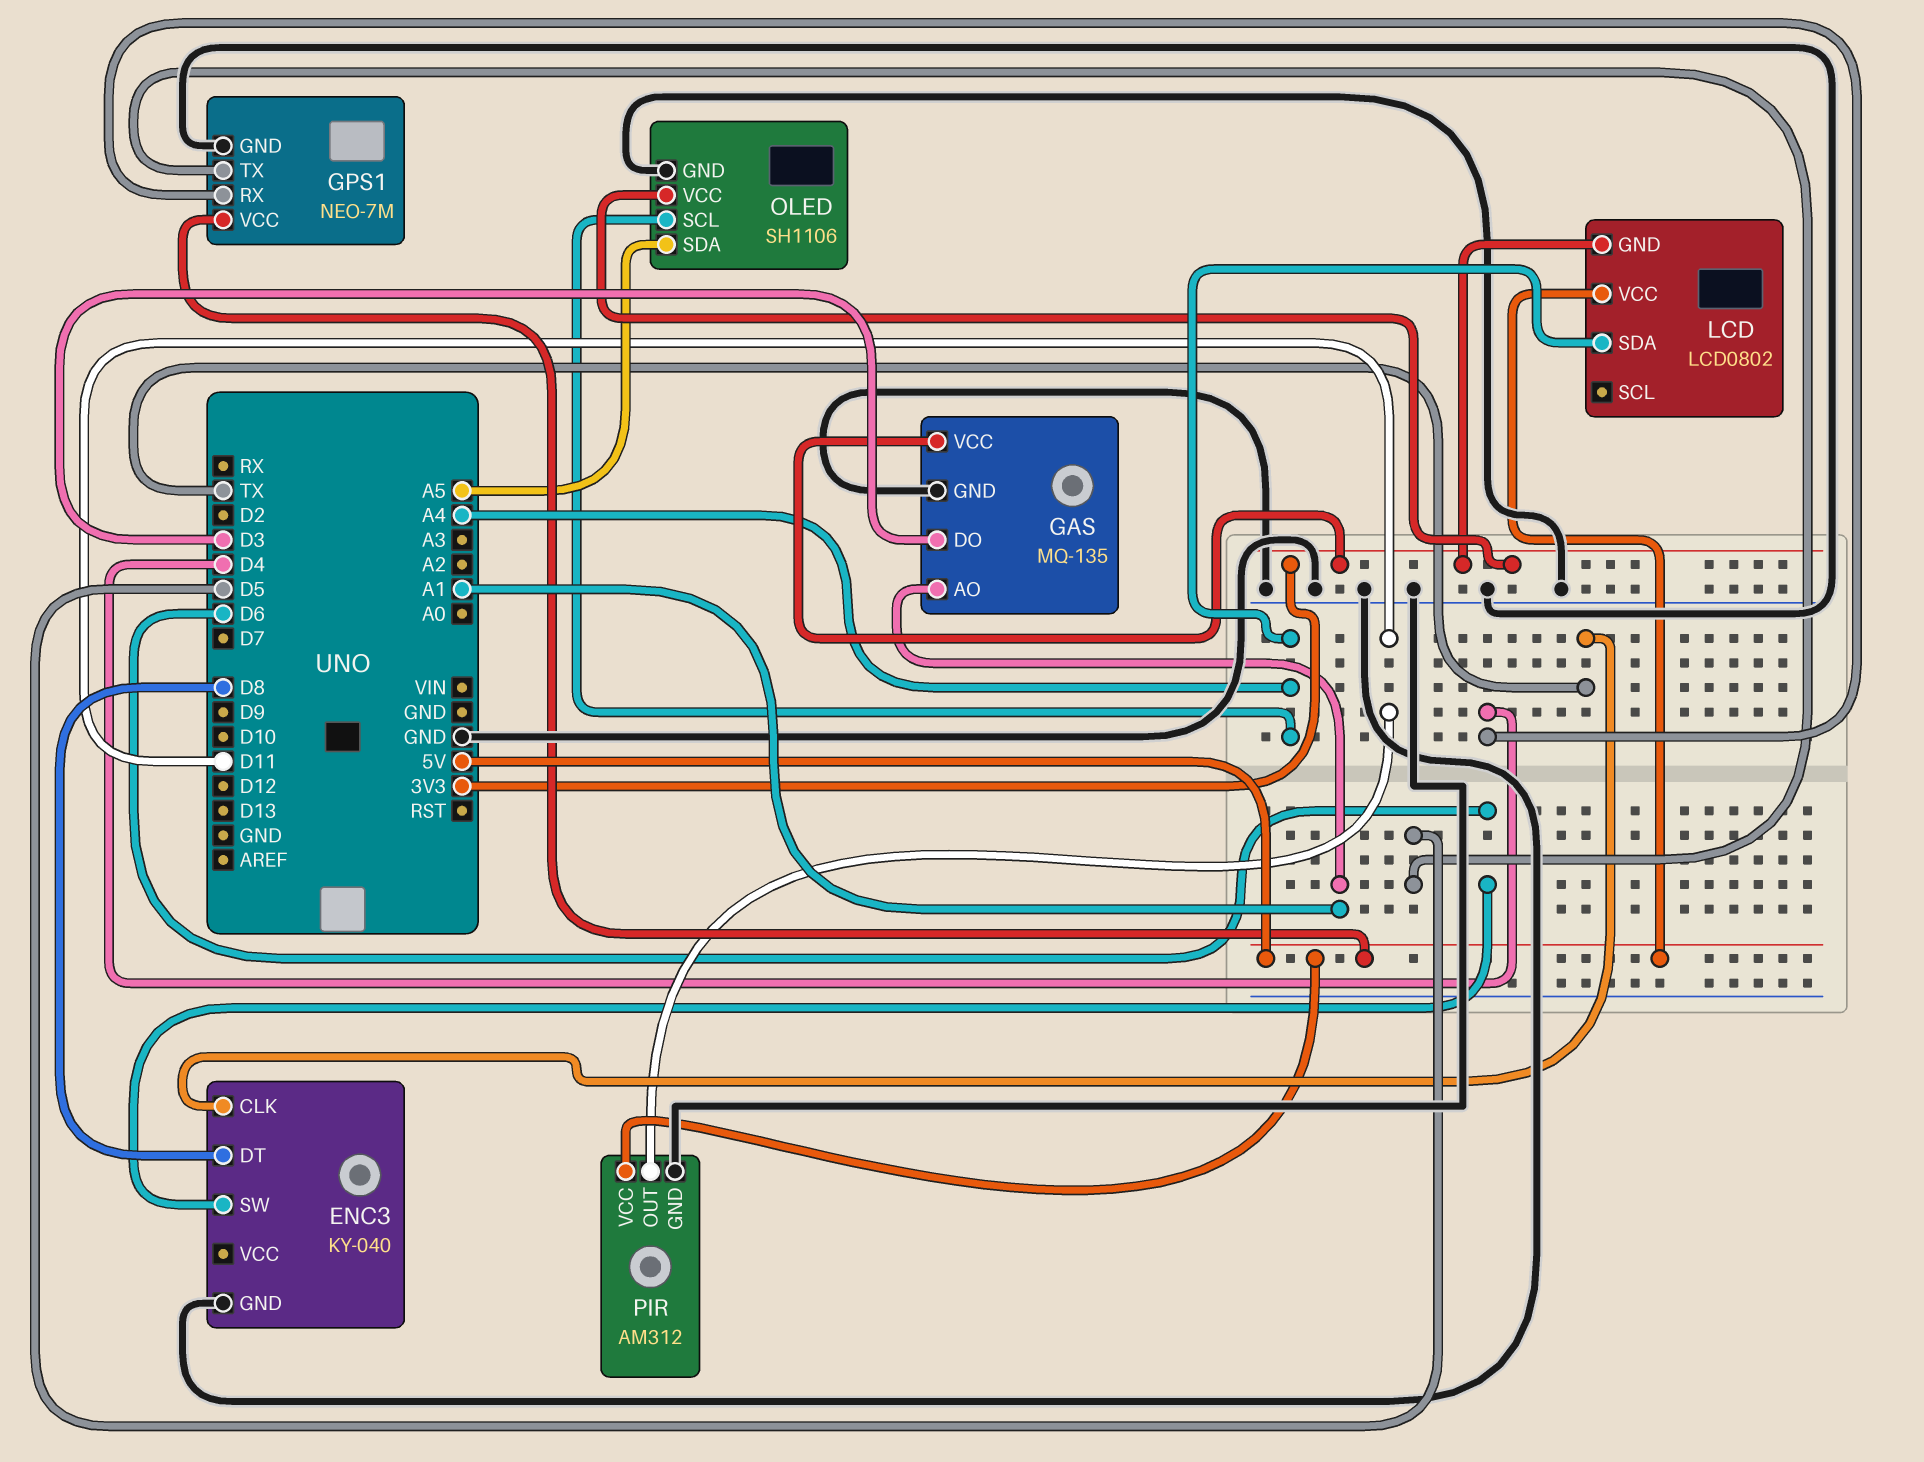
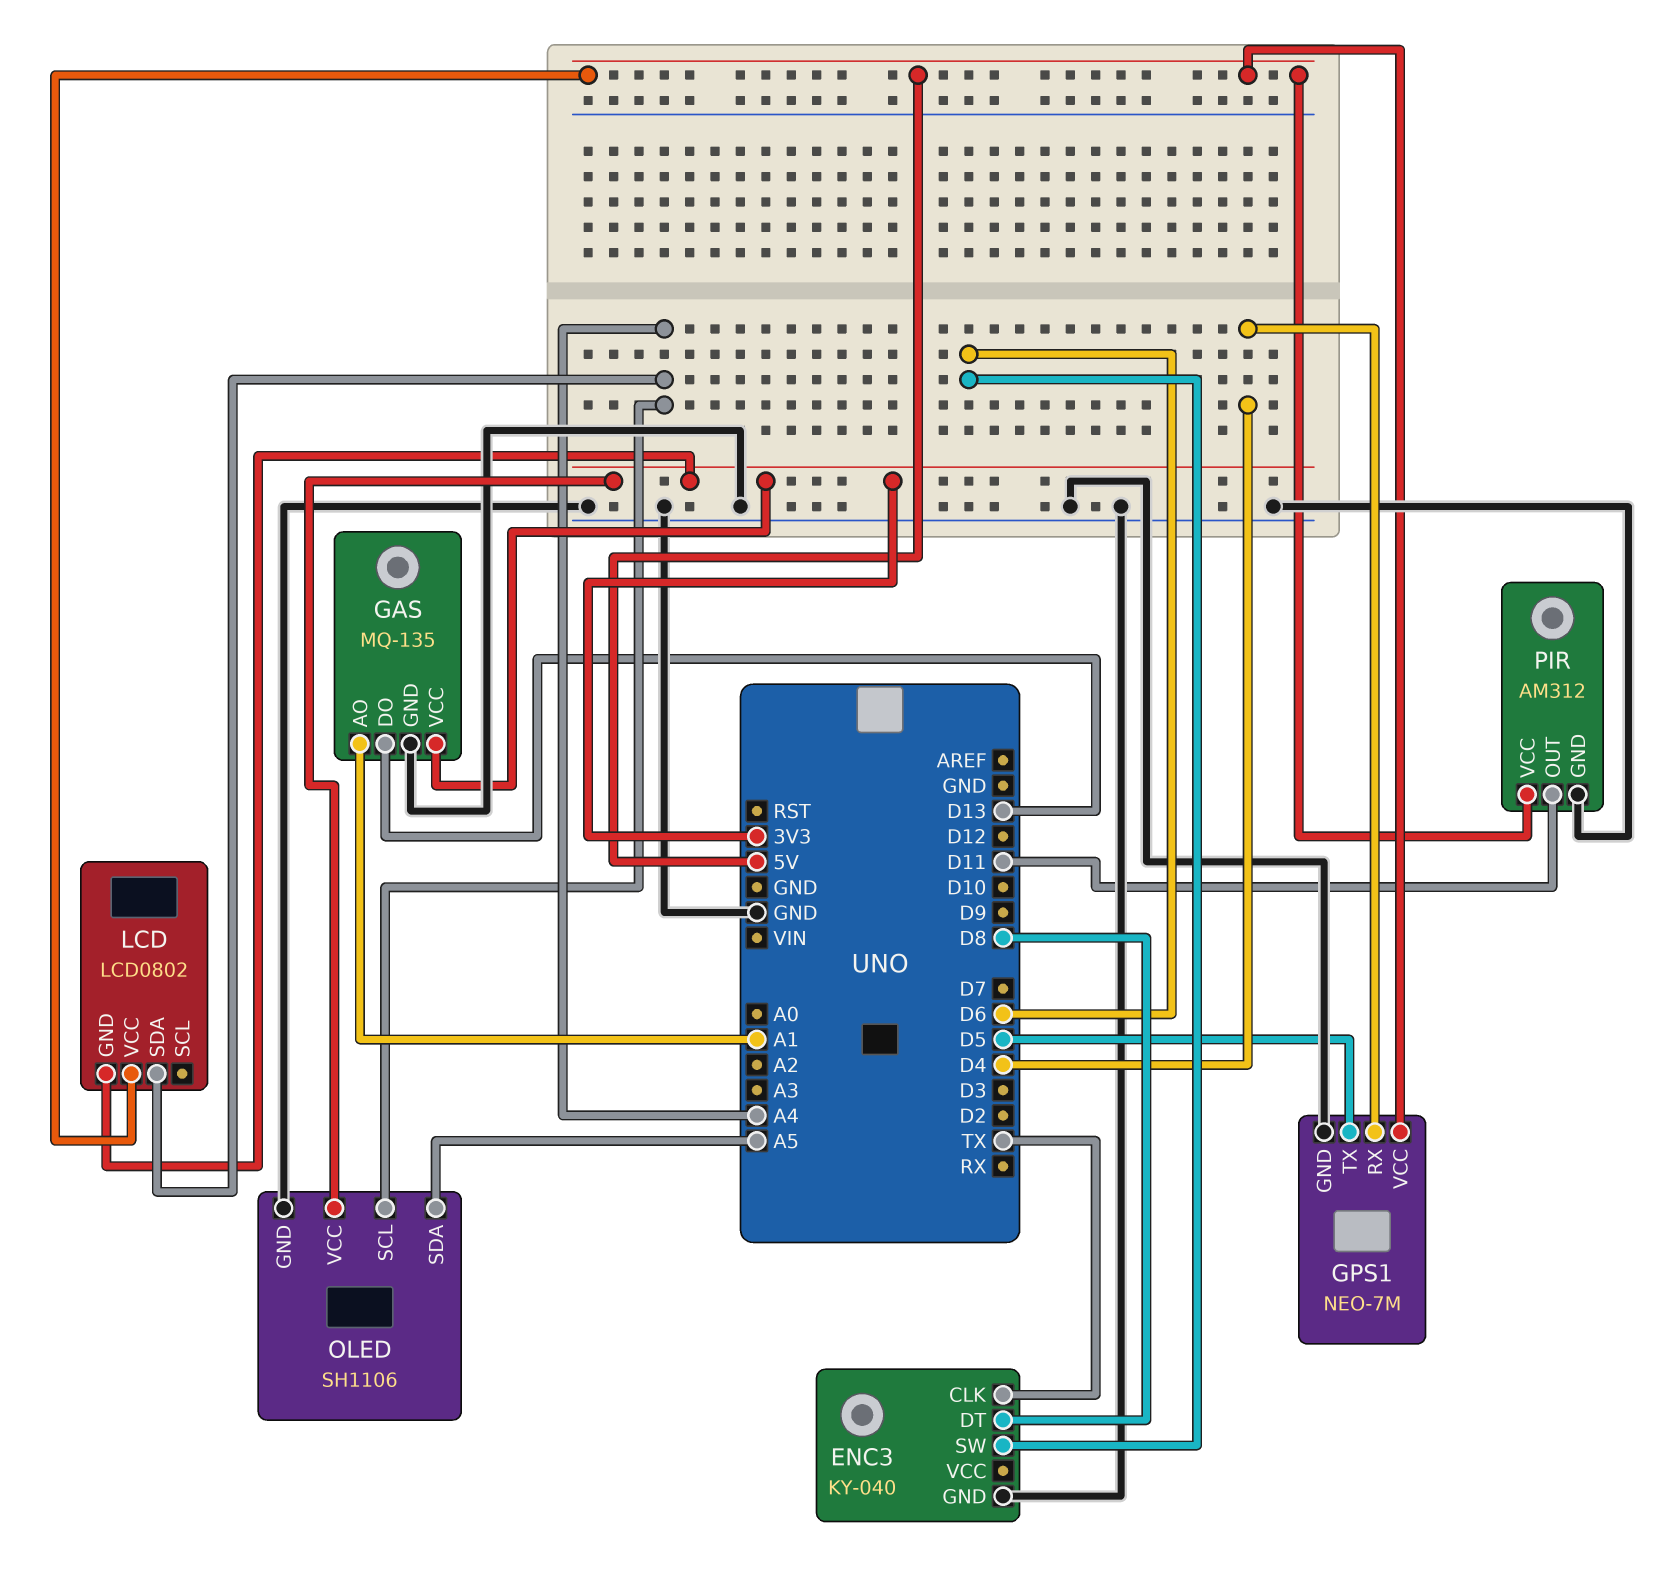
GAS pin DO: D3 -> D13

